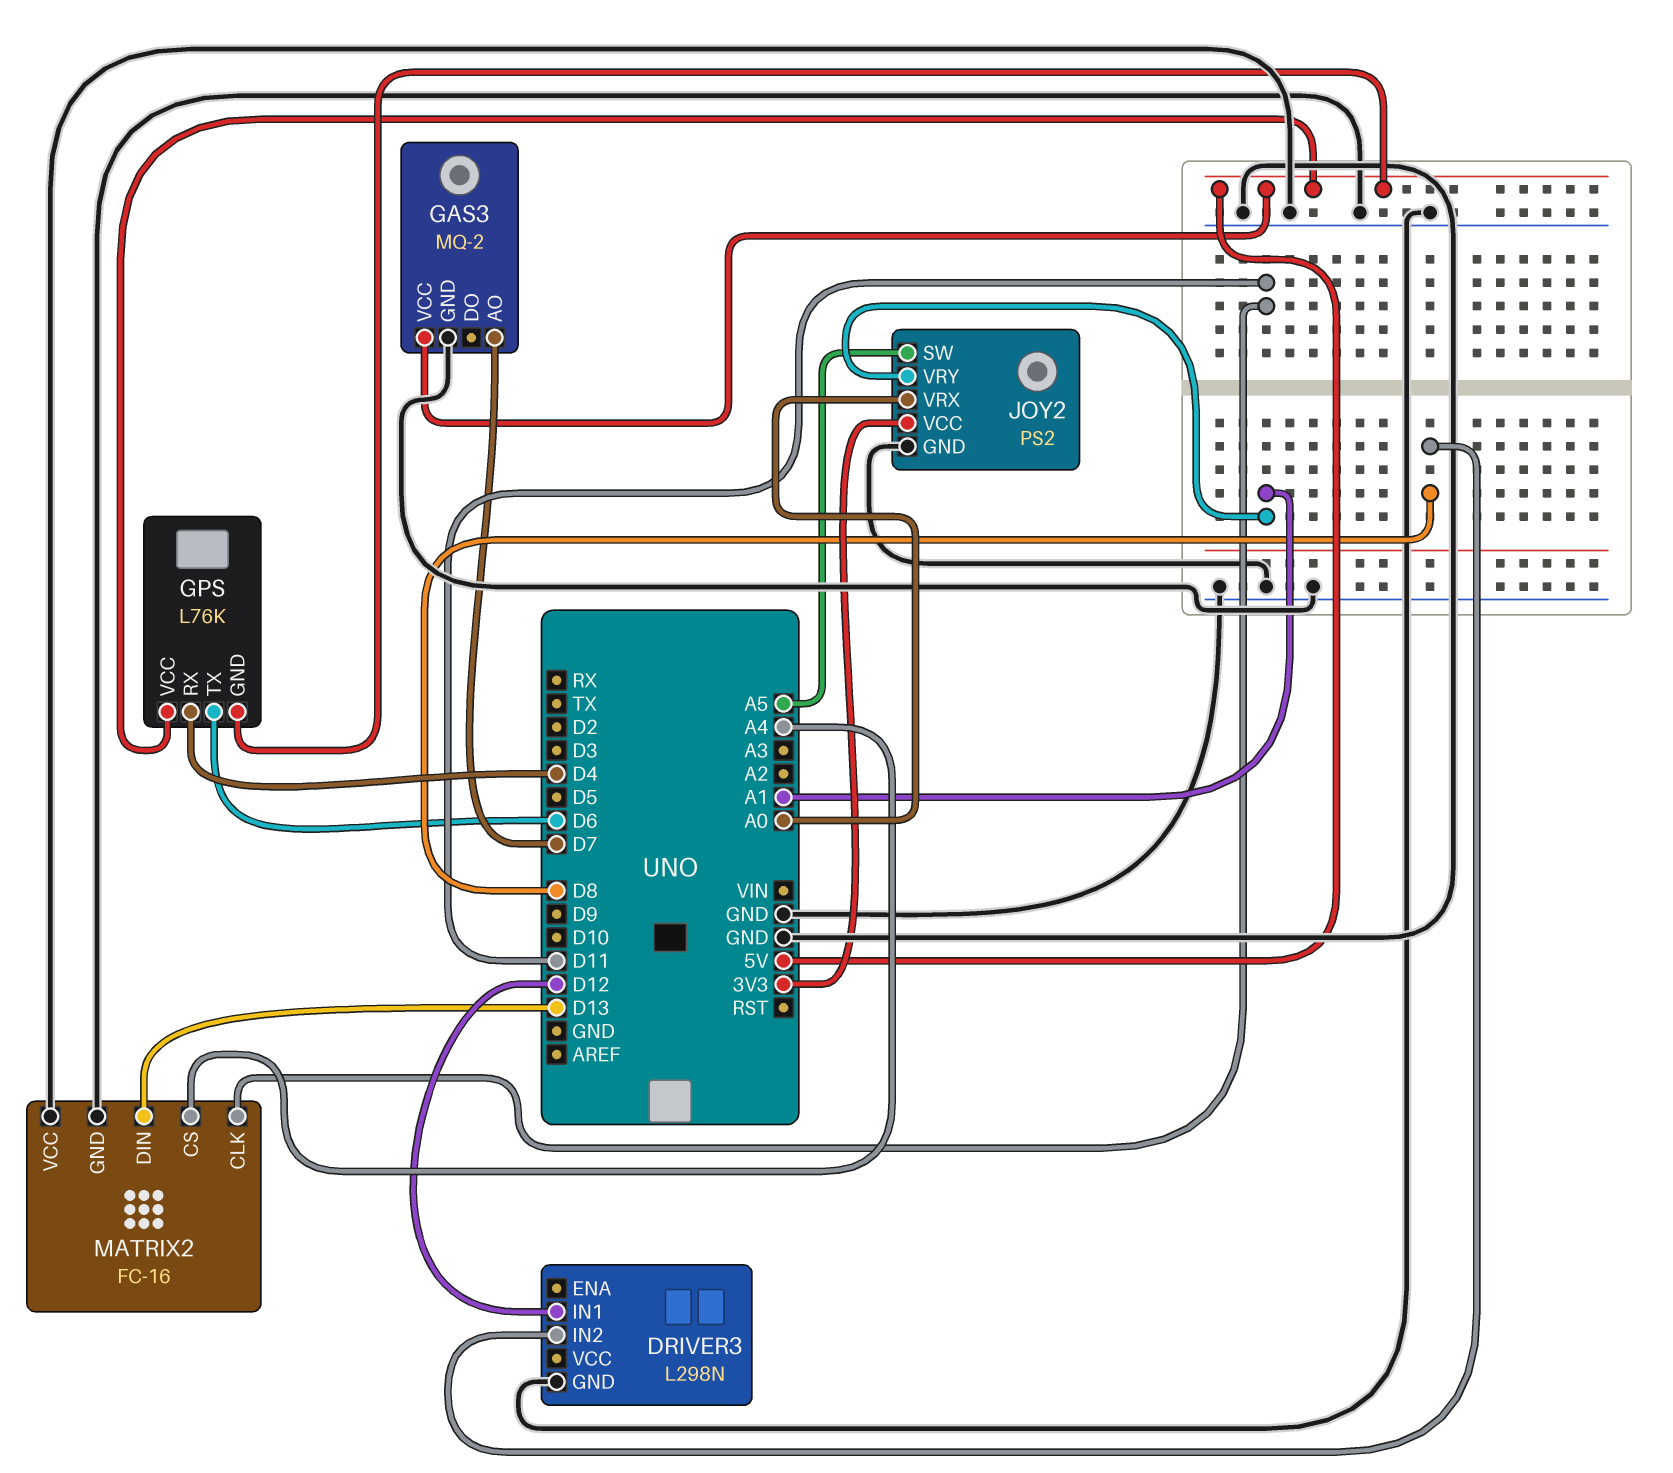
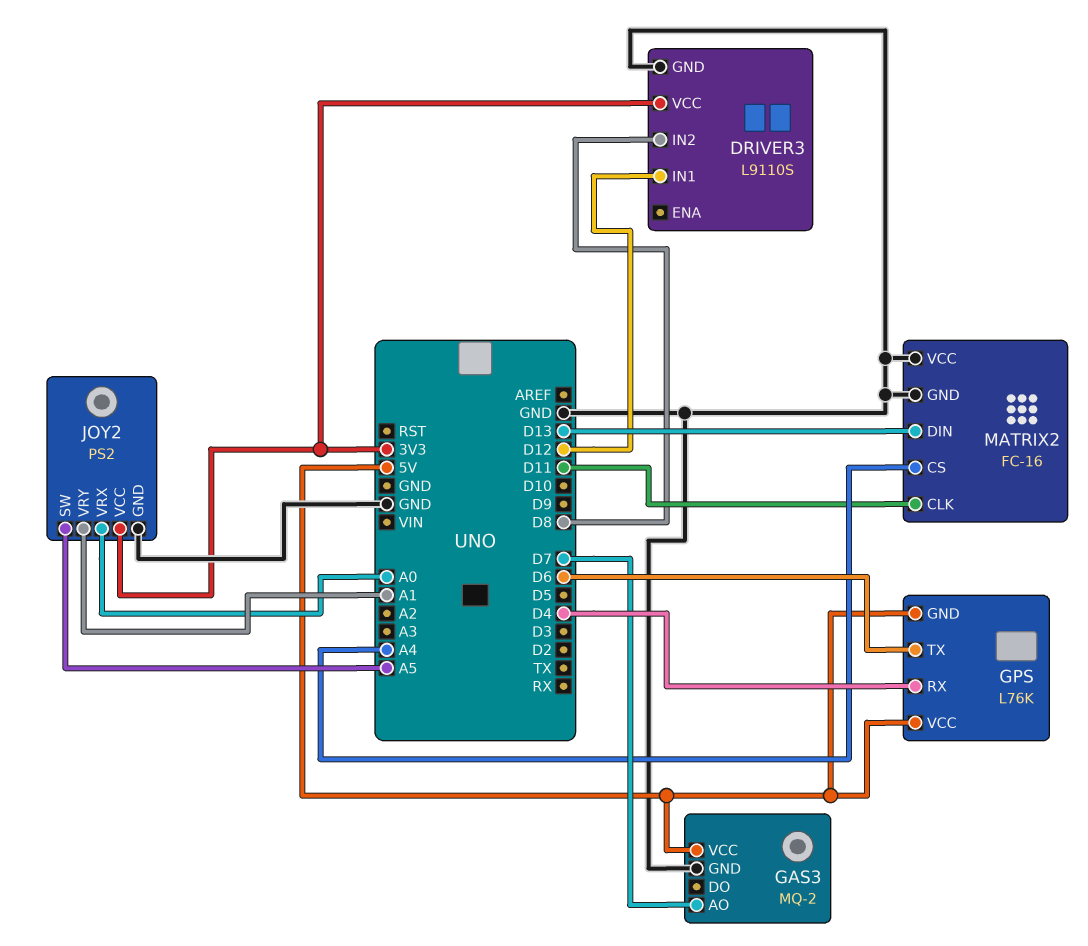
DRIVER3: L298N -> L9110S
DRIVER3 pin VCC: none -> 3V3

